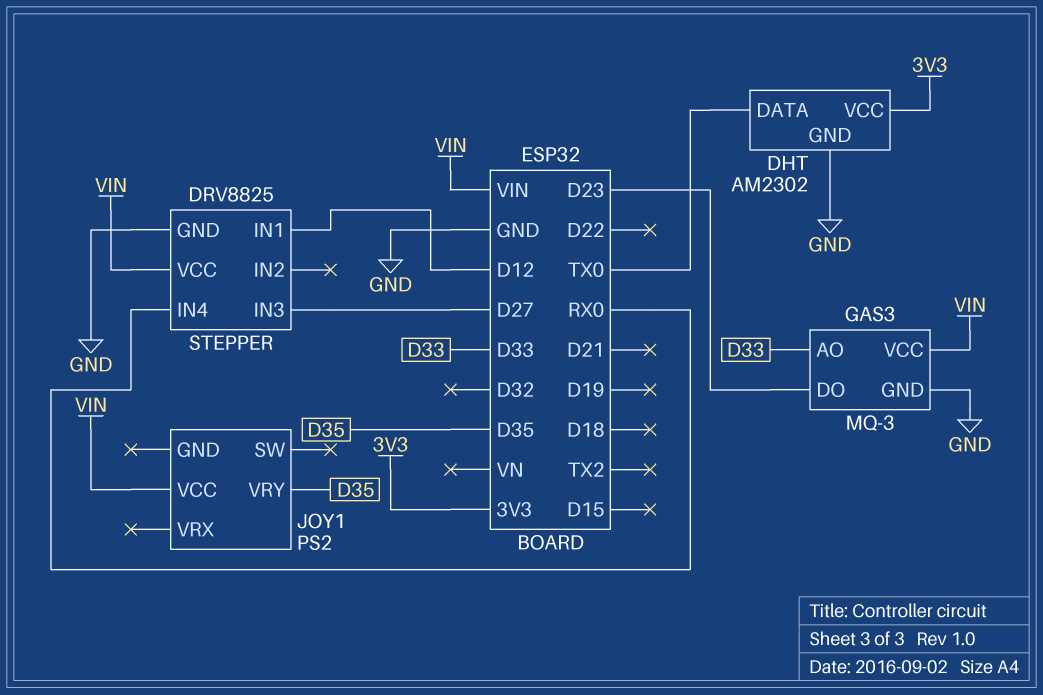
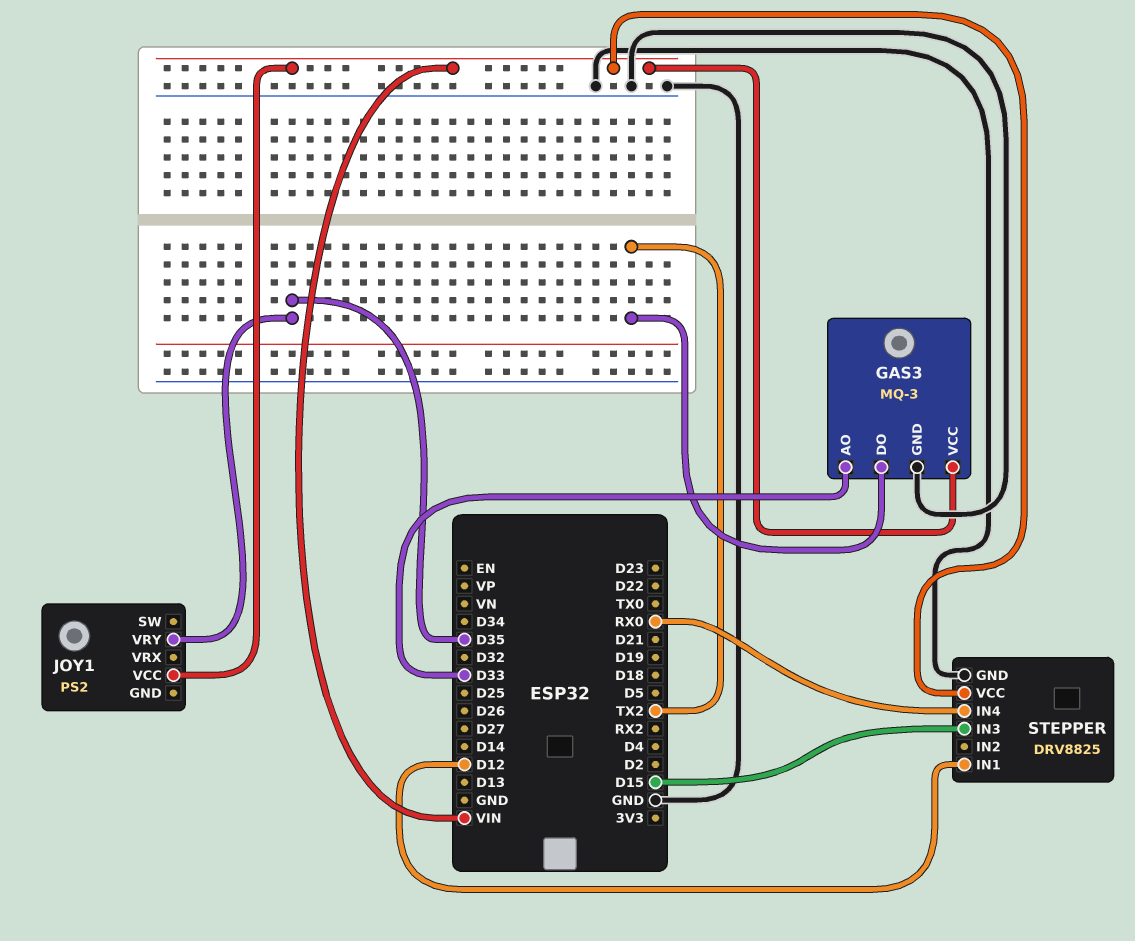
DHT: AM2302 -> none
DHT pin DATA: TX0 -> none
DHT pin GND: GND -> none
DHT pin VCC: 3V3 -> none
GAS3 pin DO: D23 -> TX2
STEPPER pin IN3: D27 -> D15

